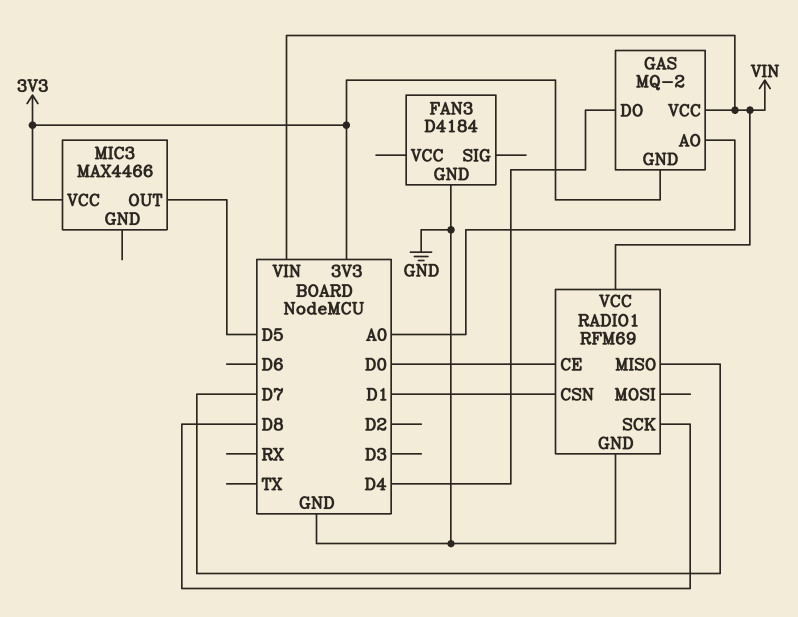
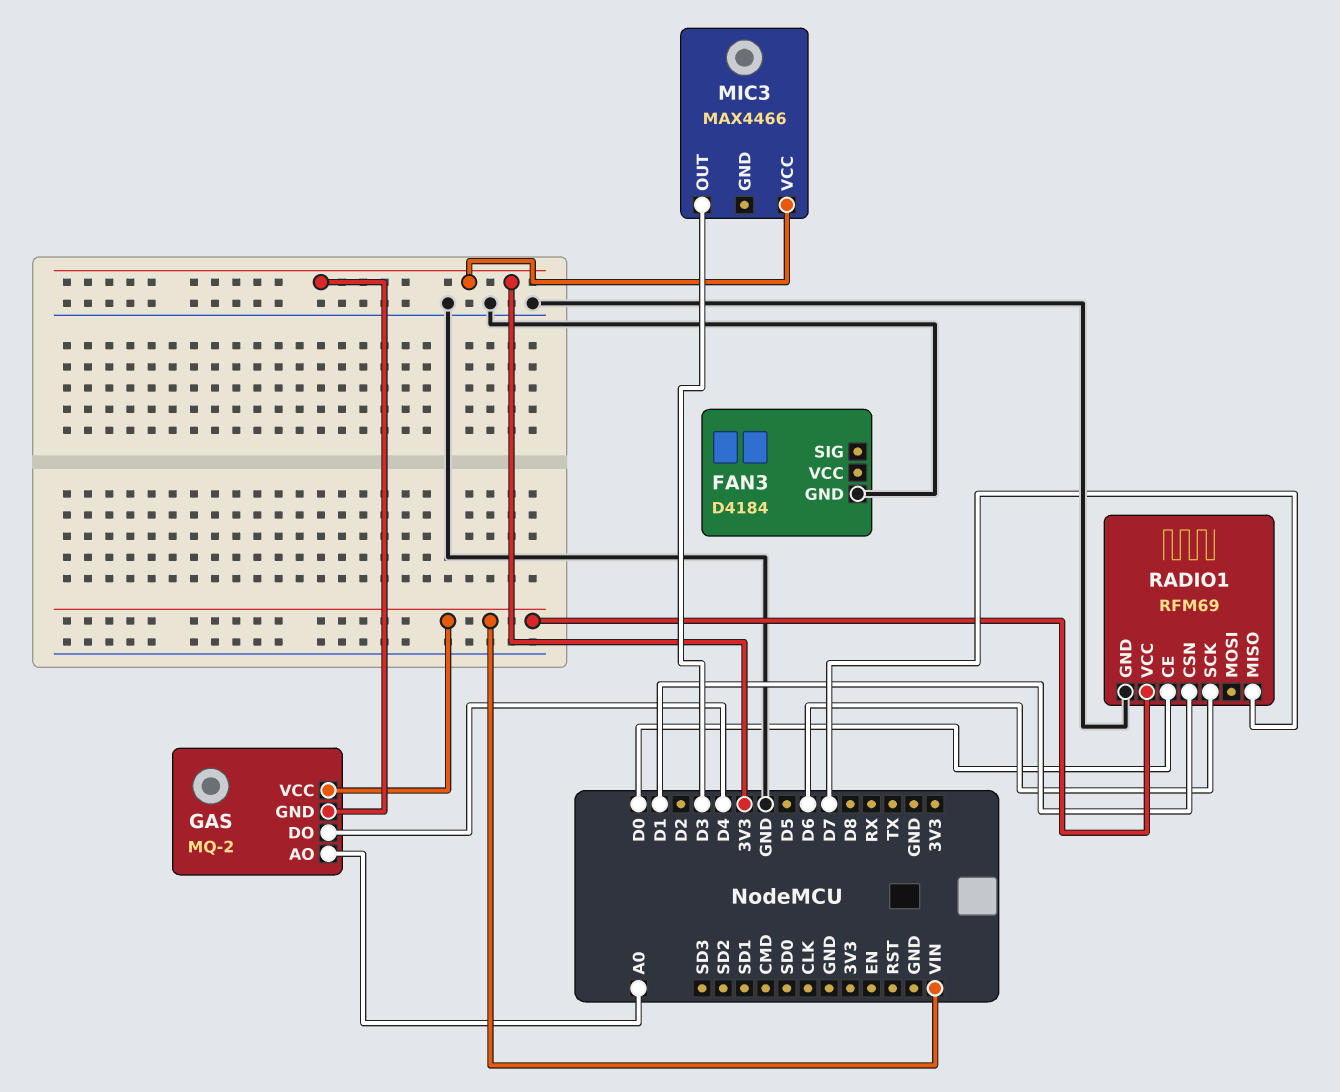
MIC3 pin OUT: D5 -> D3
RADIO1 pin SCK: D8 -> D6

